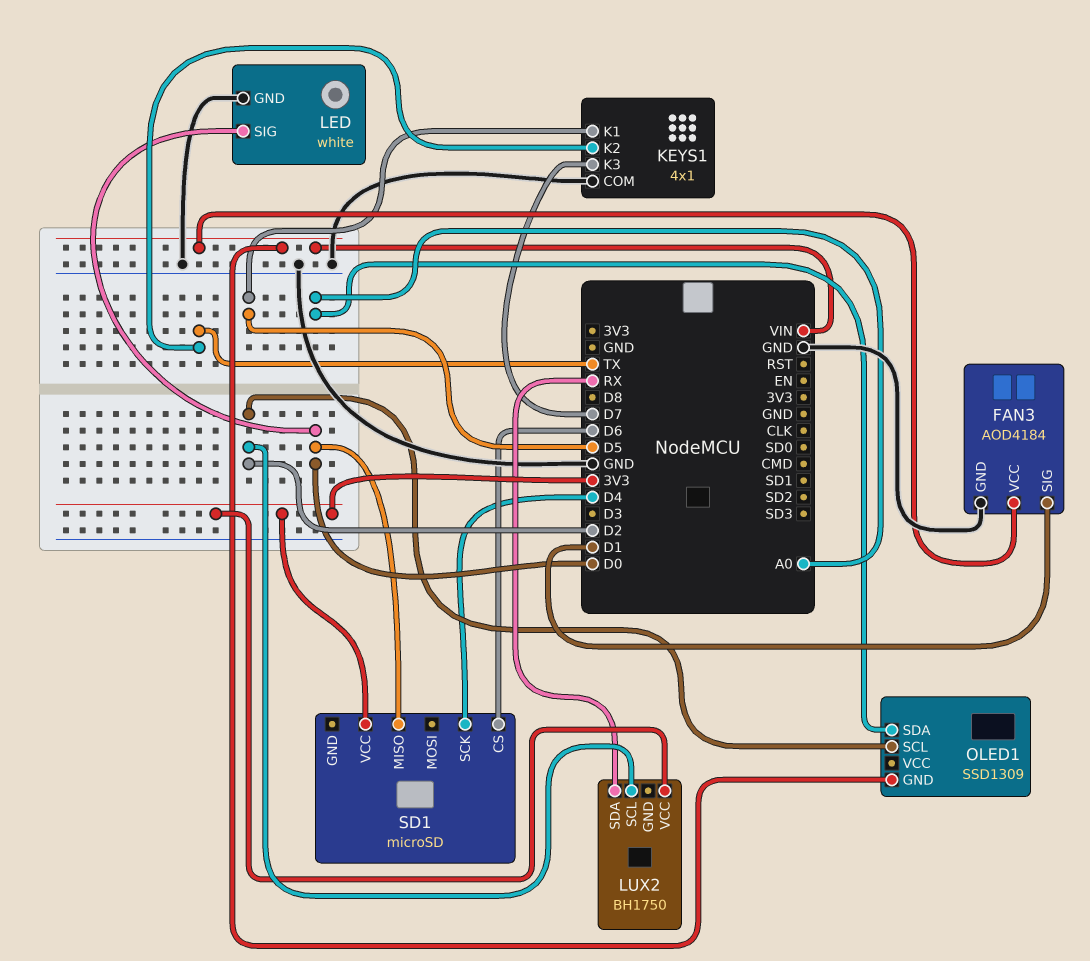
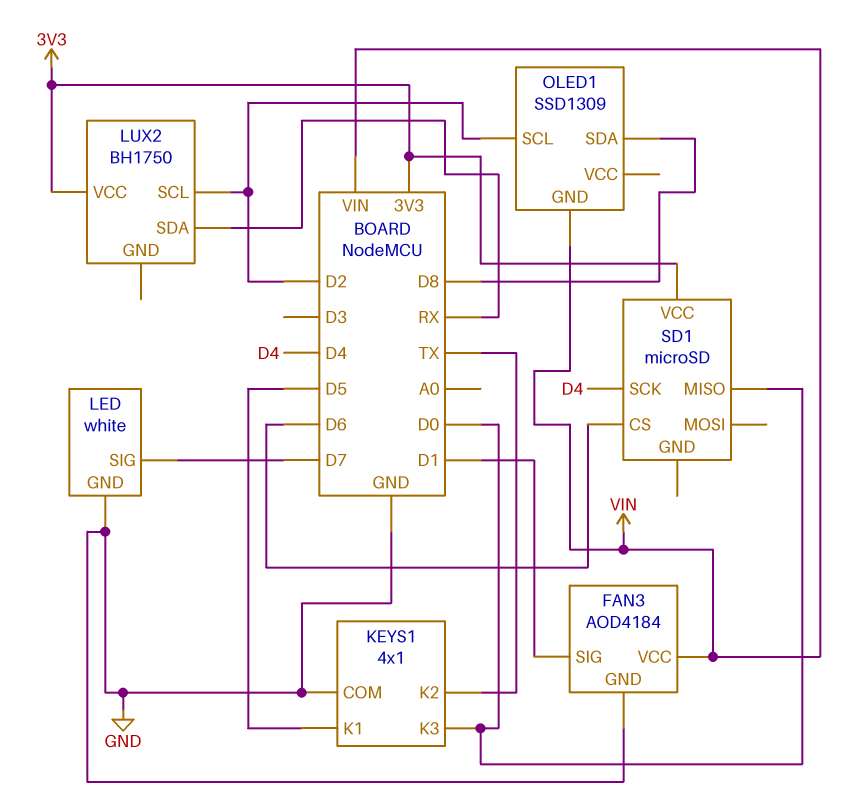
KEYS1 pin K3: D7 -> D0
LED pin SIG: D0 -> D7
OLED1 pin SDA: A0 -> D8

